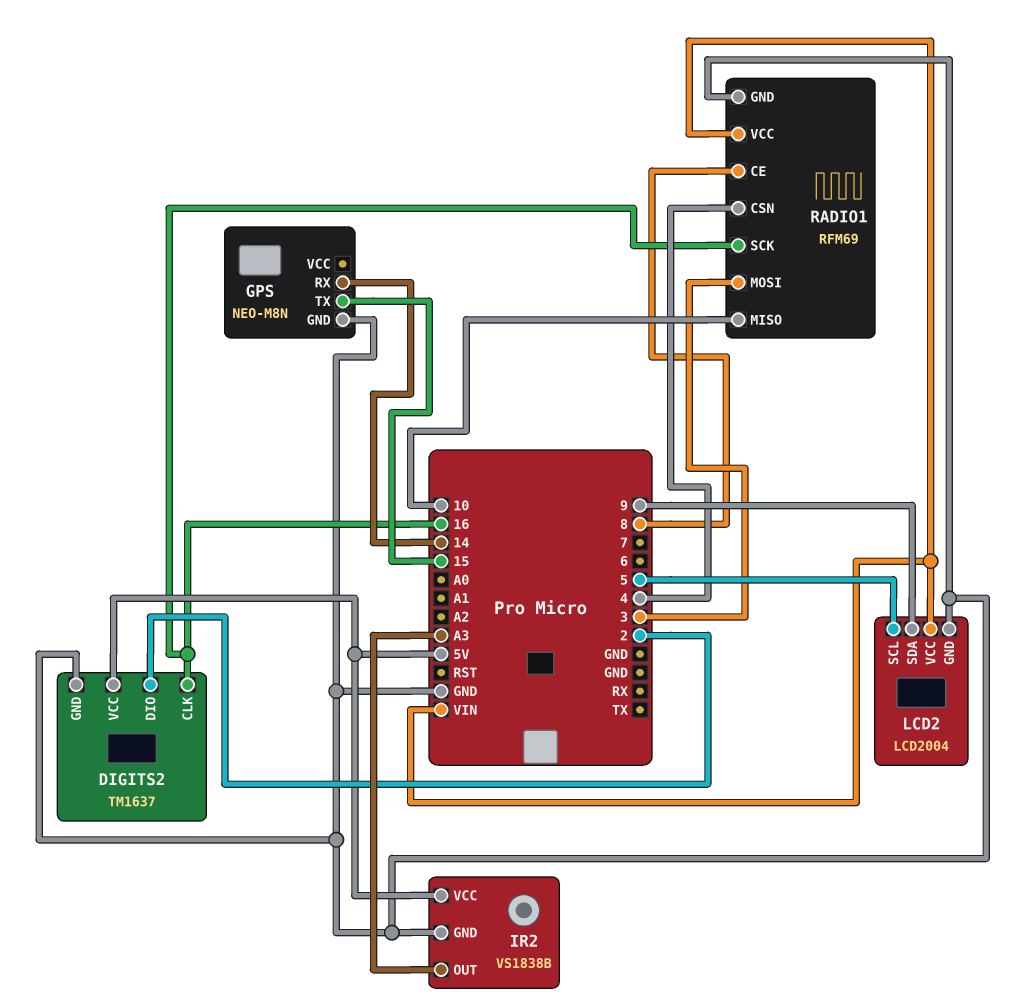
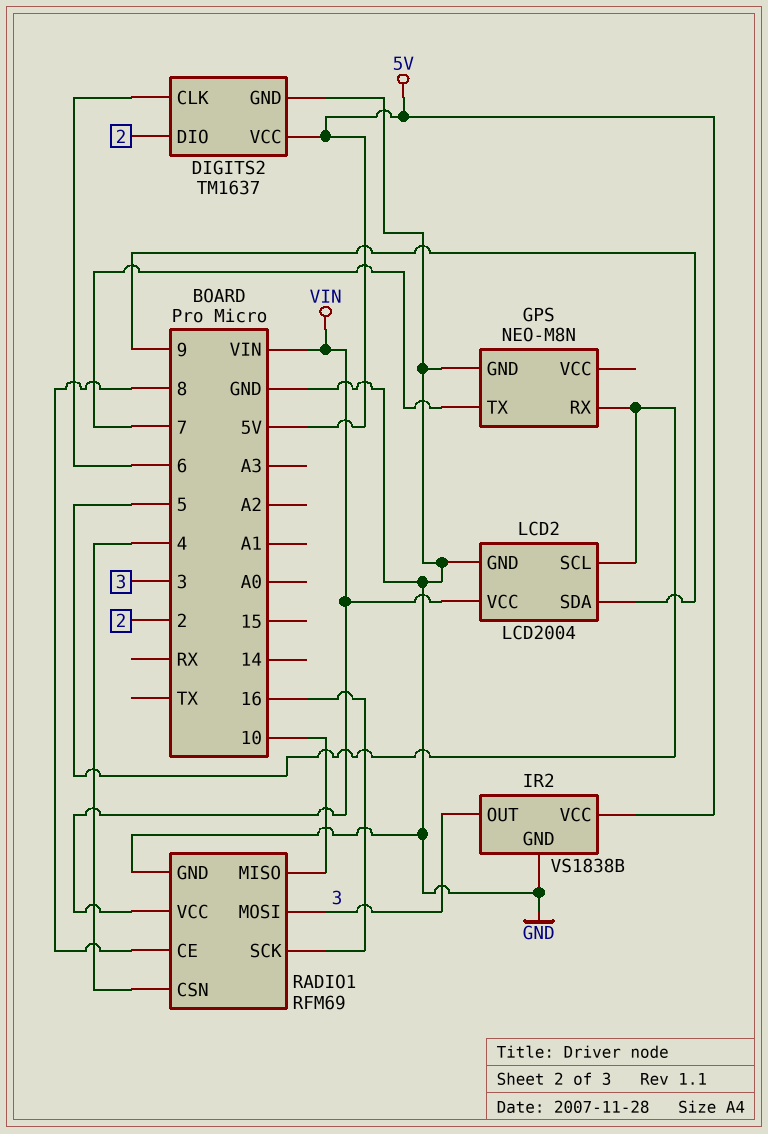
DIGITS2 pin CLK: 16 -> 6
GPS pin RX: 14 -> 5
GPS pin TX: 15 -> 7
IR2 pin OUT: A3 -> 3

